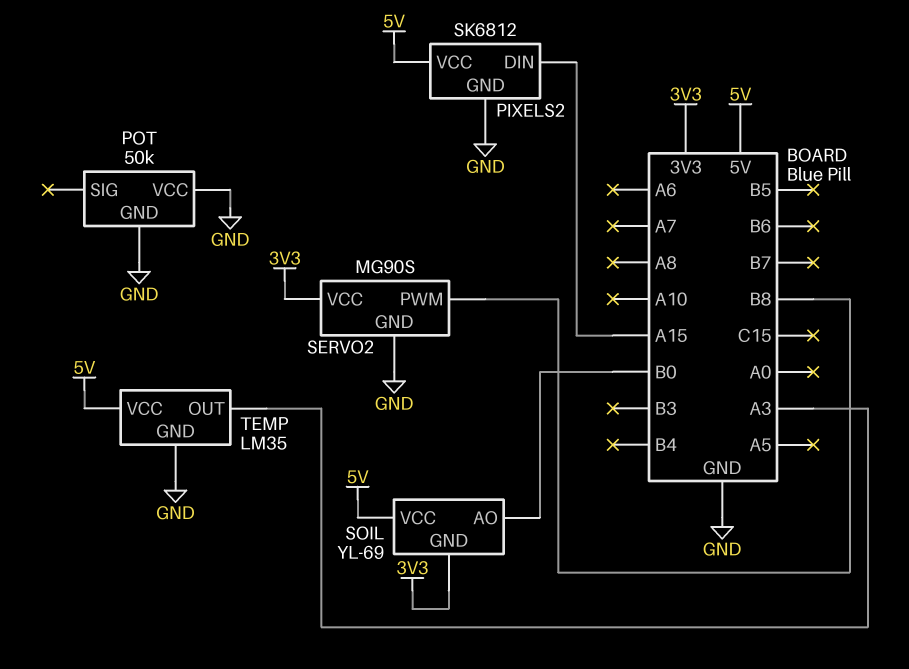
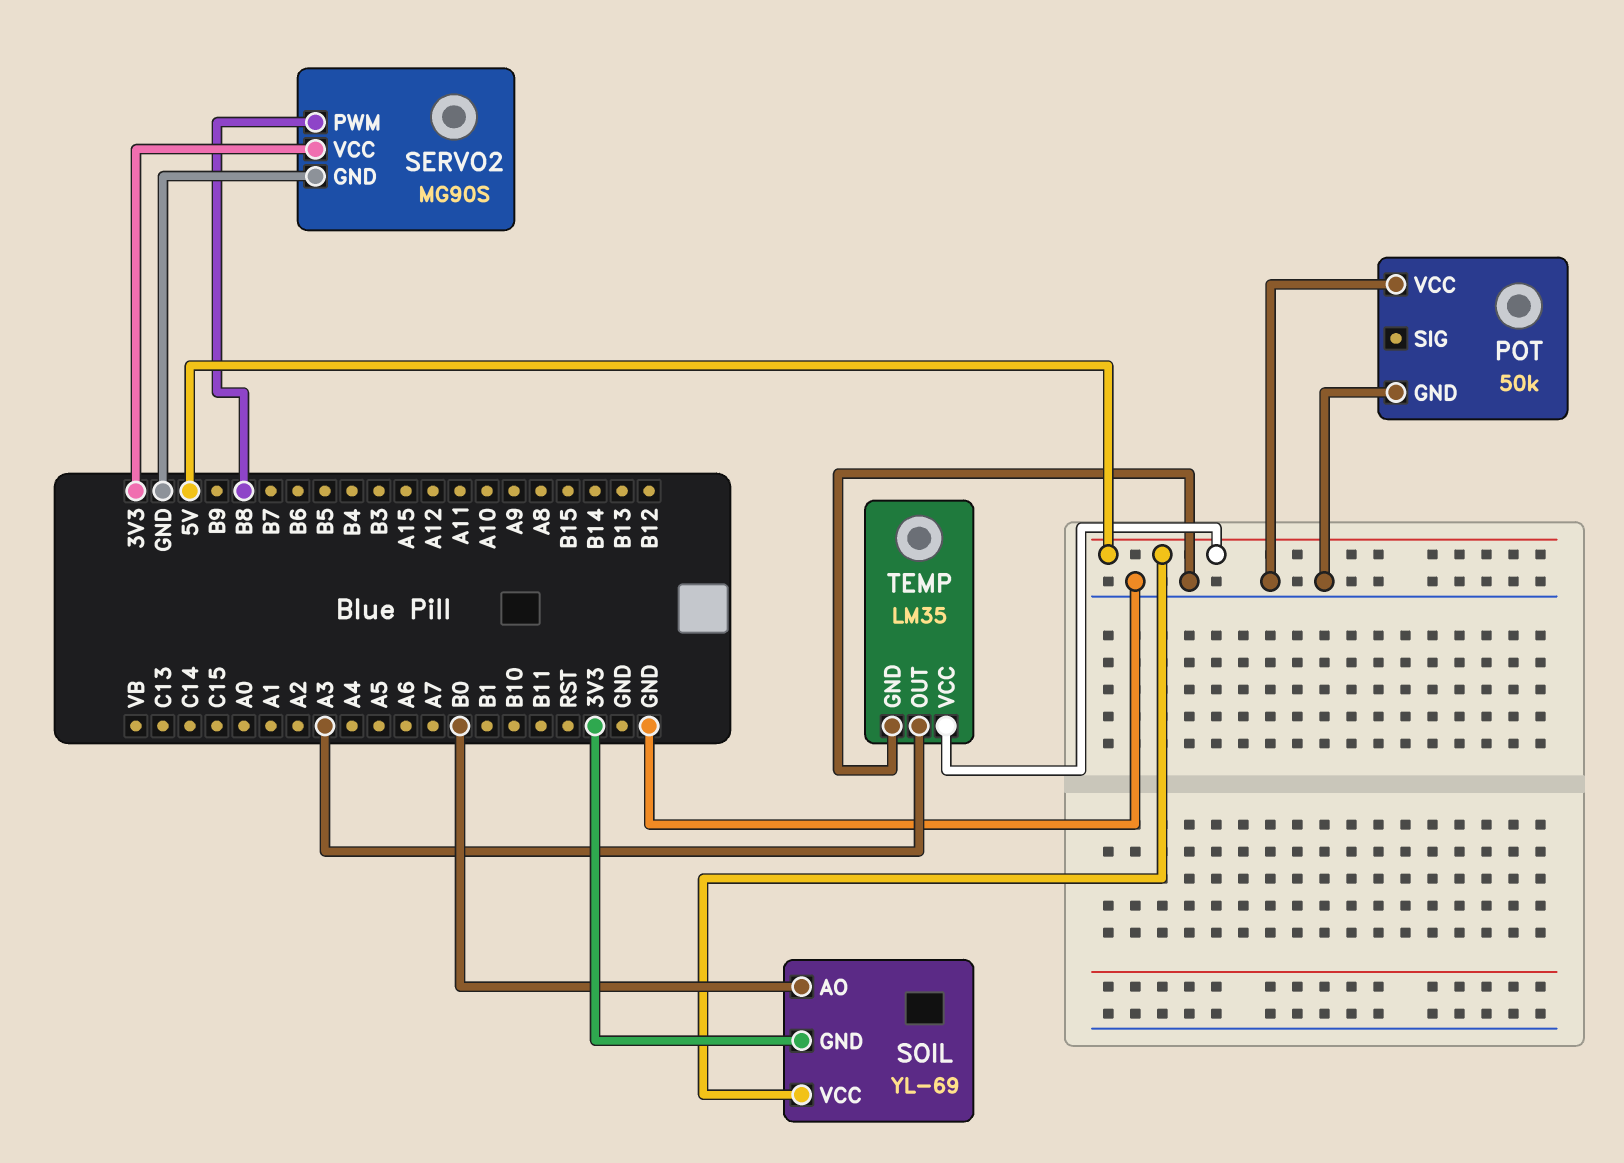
PIXELS2: SK6812 -> none
PIXELS2 pin DIN: A15 -> none
PIXELS2 pin GND: GND -> none
PIXELS2 pin VCC: 5V -> none

